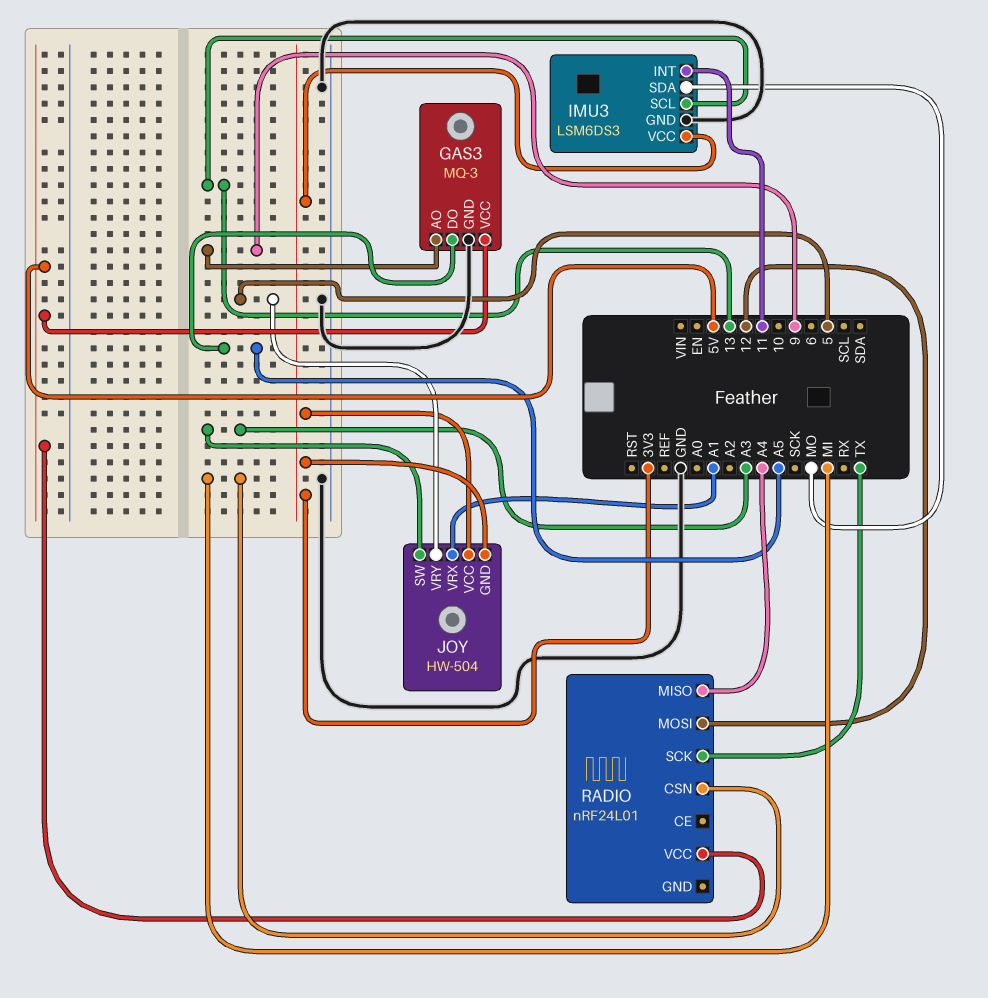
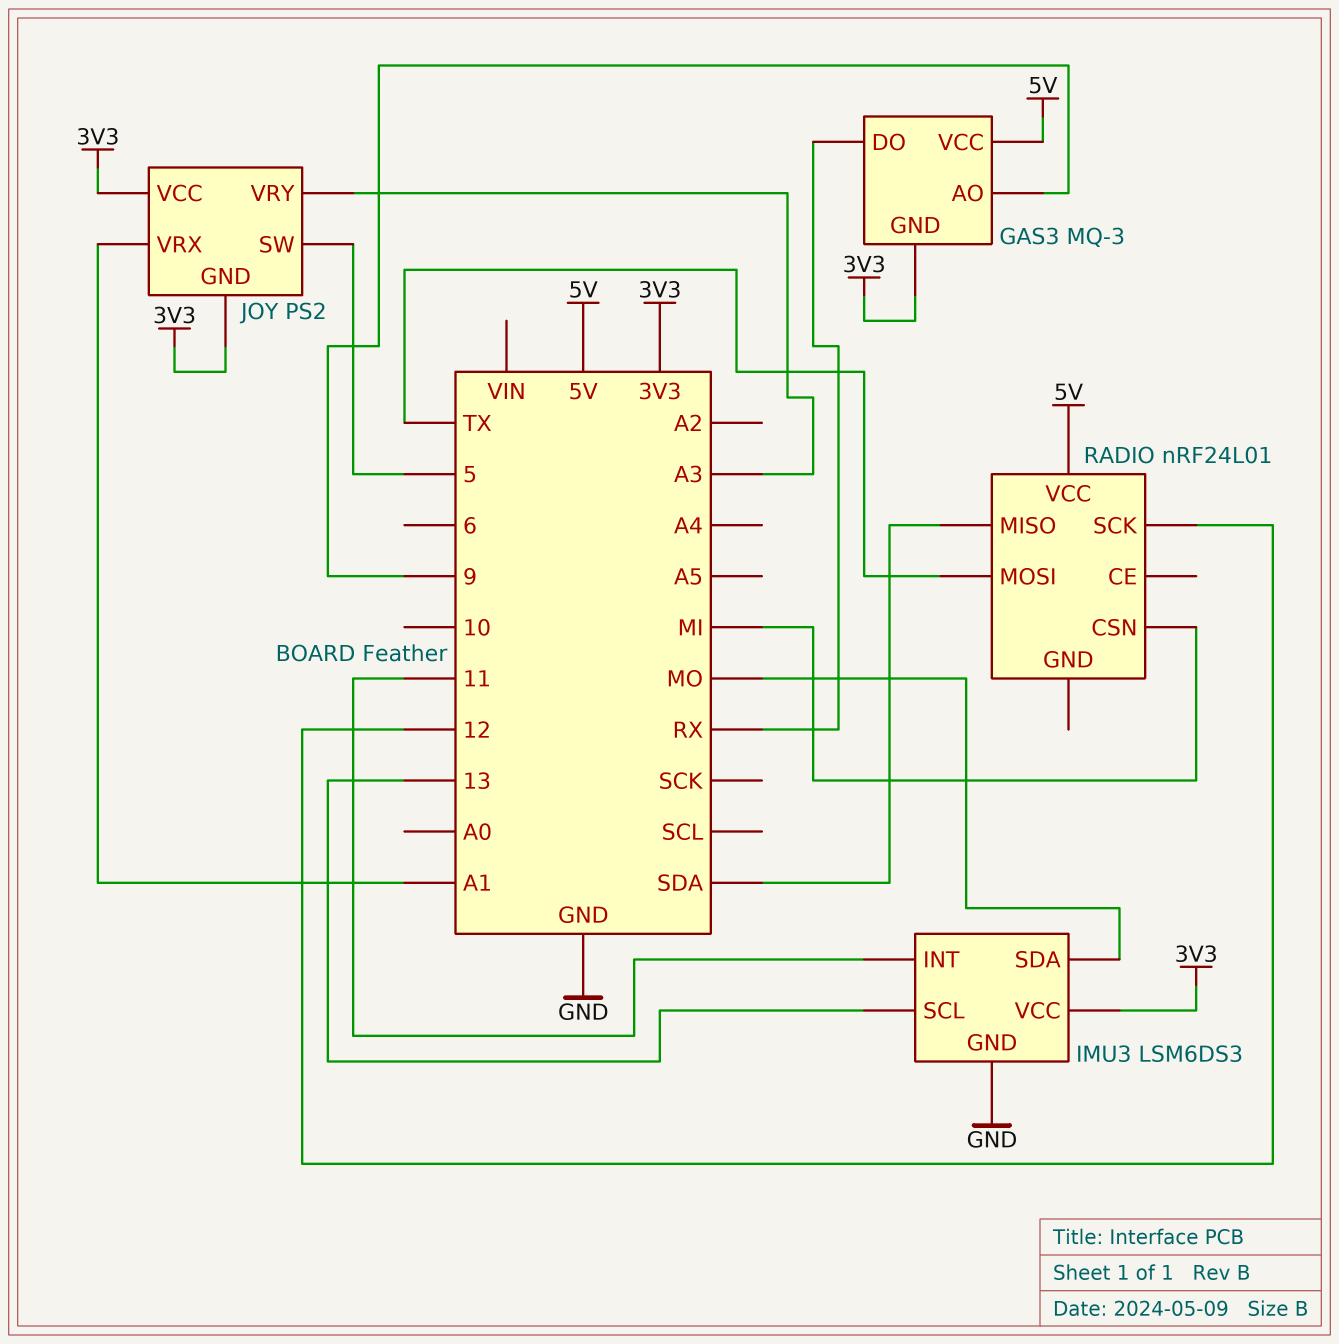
GAS3 pin DO: A5 -> RX
GAS3 pin GND: GND -> 3V3
JOY: HW-504 -> PS2
JOY pin SW: A3 -> 5
JOY pin VRY: 5 -> A3
RADIO pin MISO: A4 -> SDA
RADIO pin MOSI: 12 -> TX
RADIO pin SCK: TX -> 12

